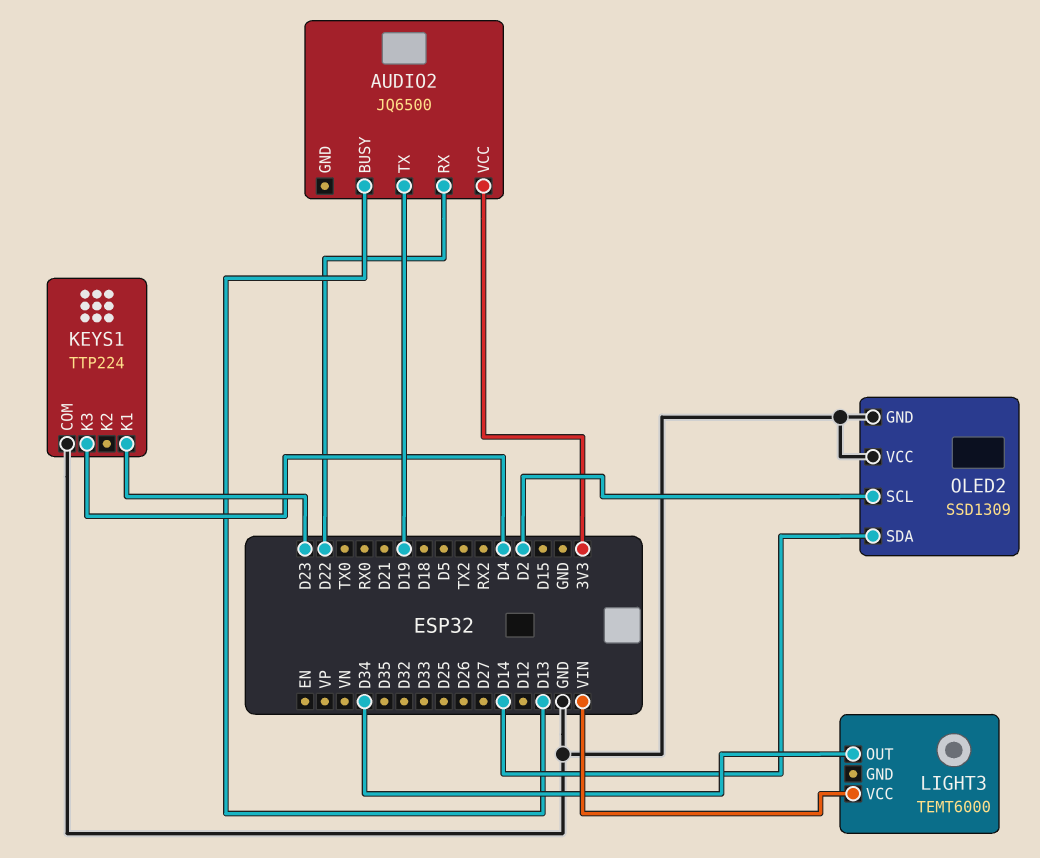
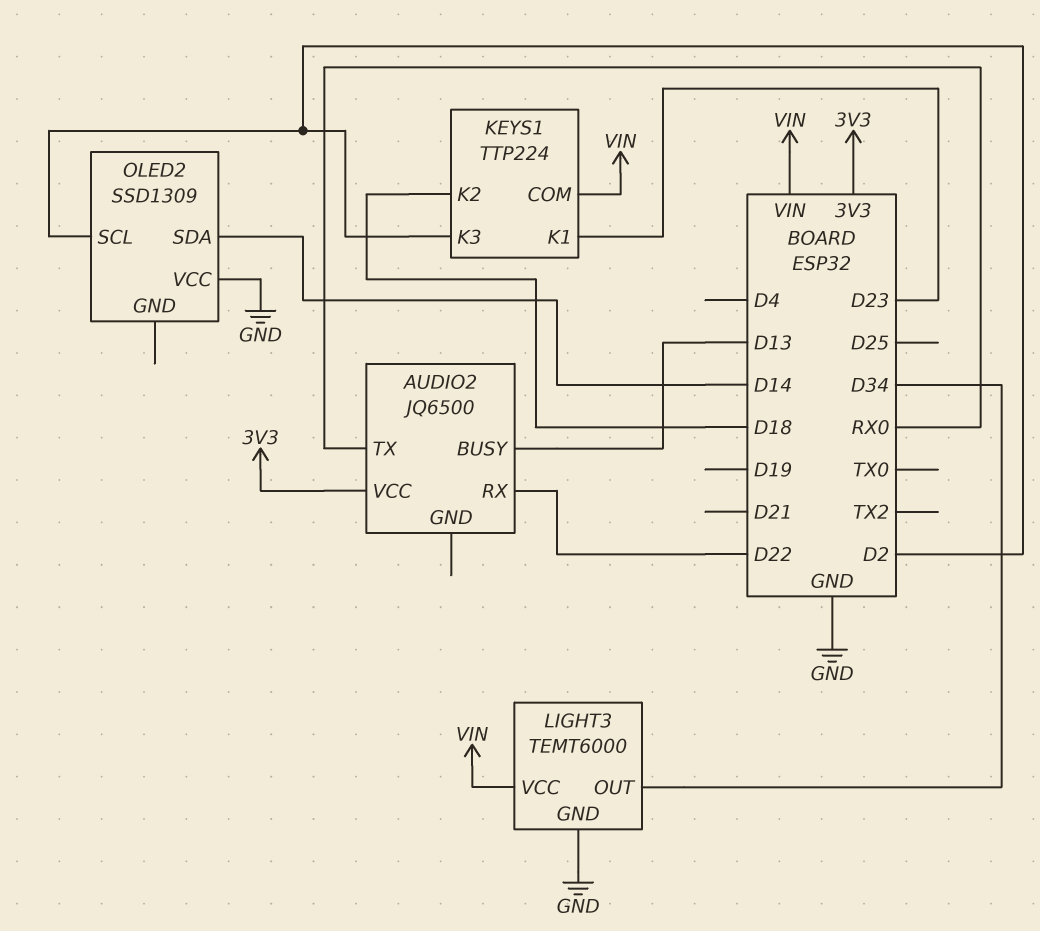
AUDIO2 pin TX: D19 -> RX0
KEYS1 pin COM: GND -> VIN
KEYS1 pin K2: none -> D18
KEYS1 pin K3: D4 -> D2
LIGHT3 pin GND: none -> GND
OLED2 pin GND: GND -> none

